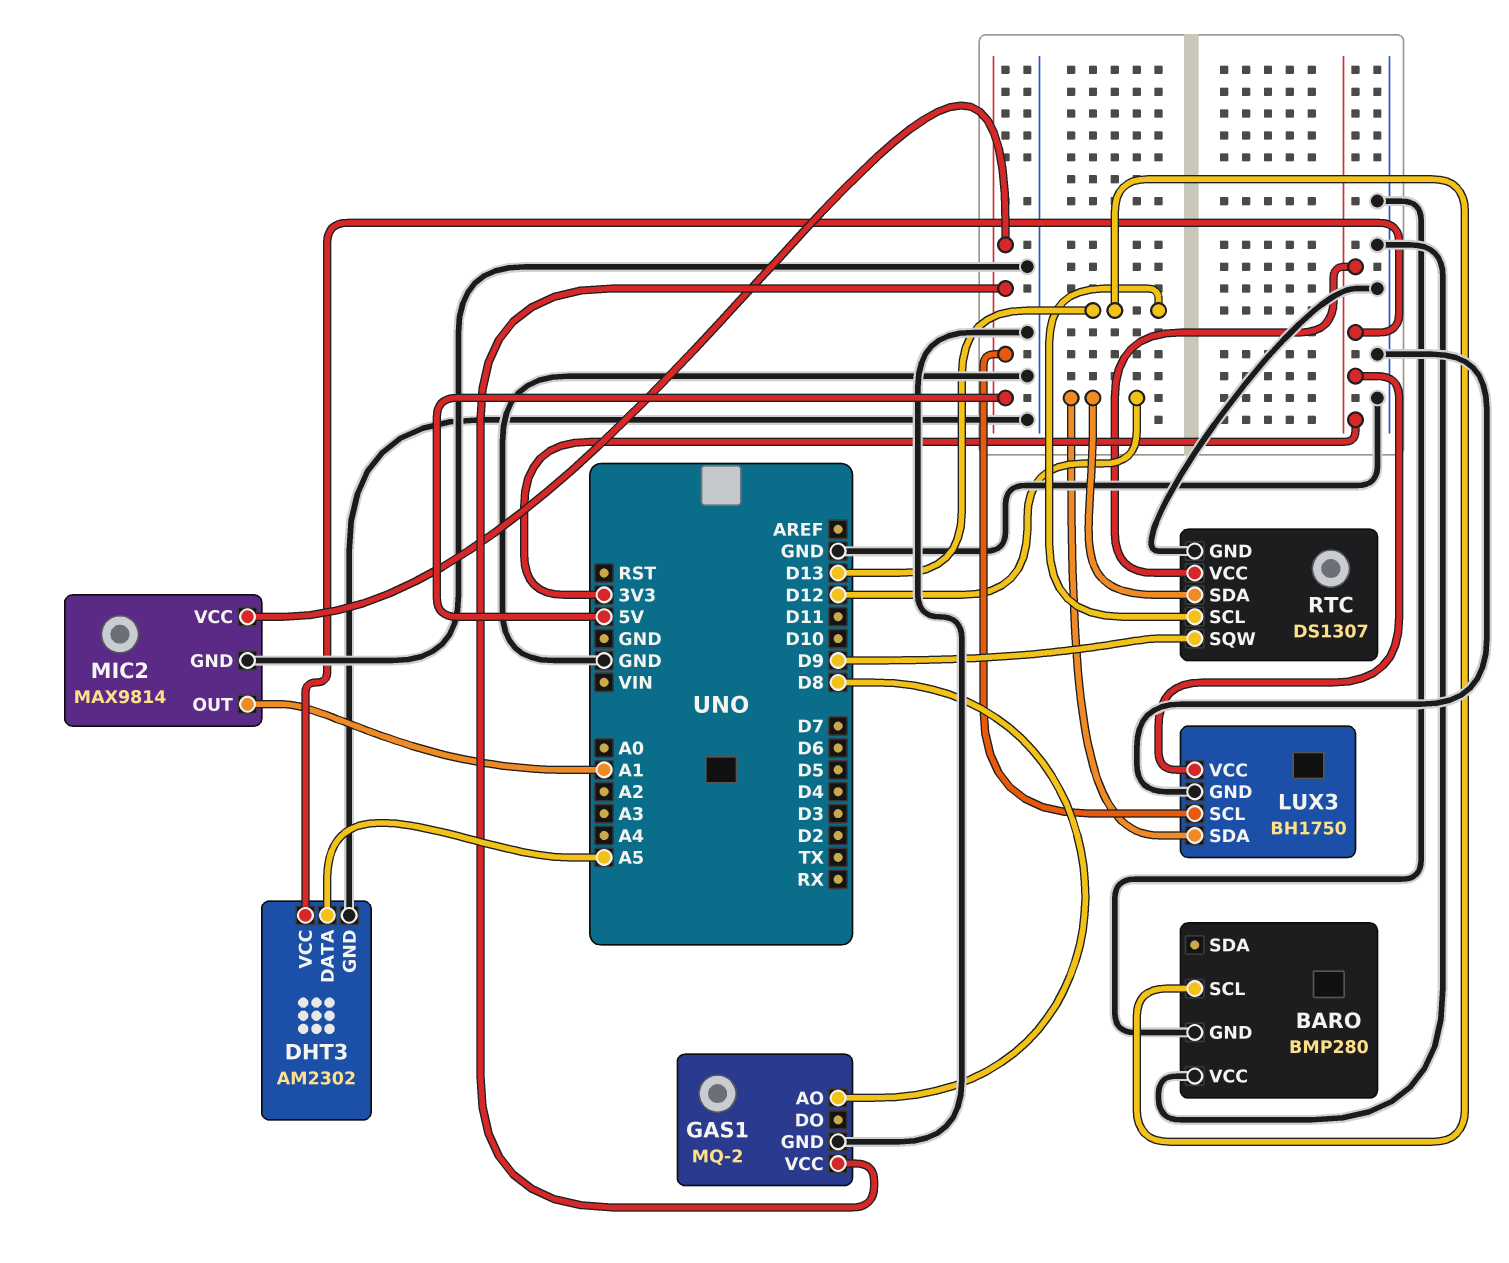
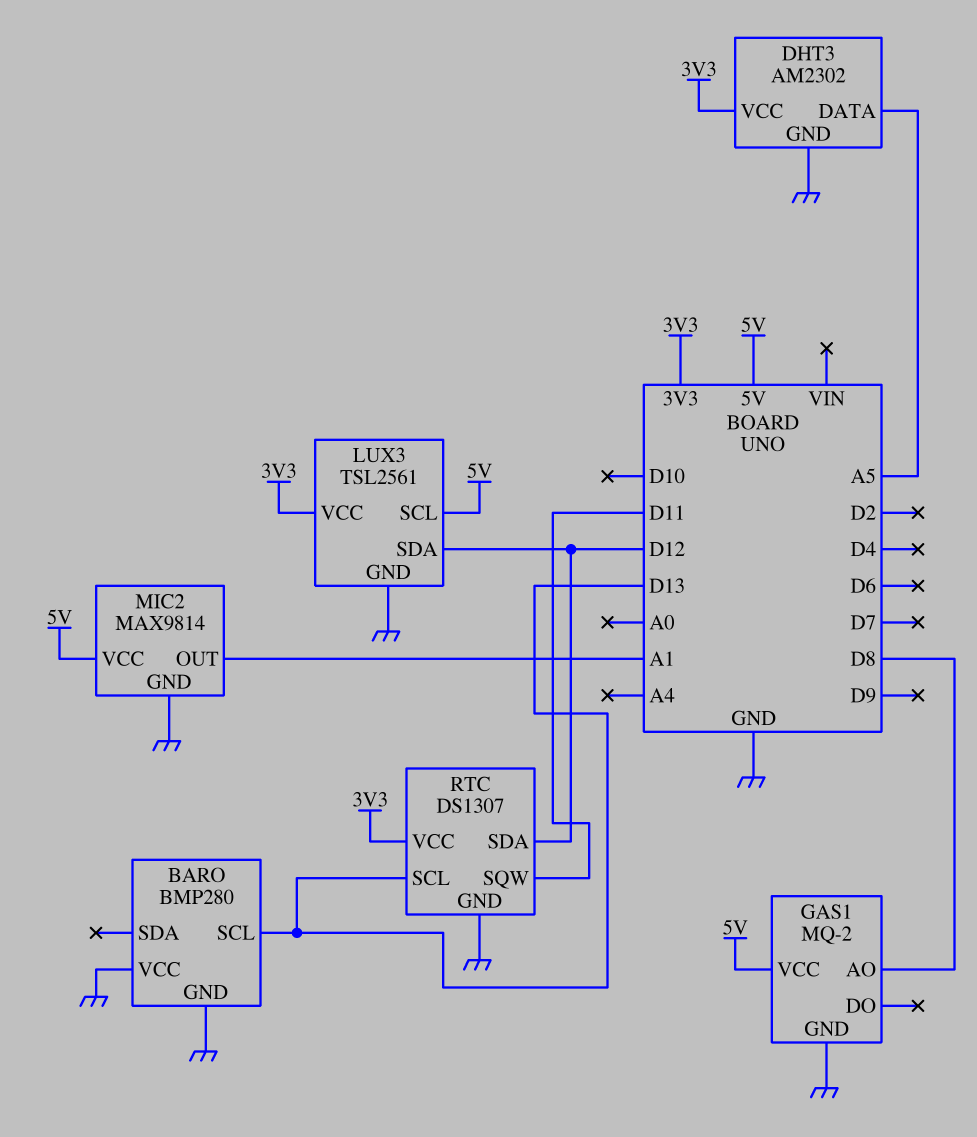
LUX3: BH1750 -> TSL2561
RTC pin SQW: D9 -> D11

